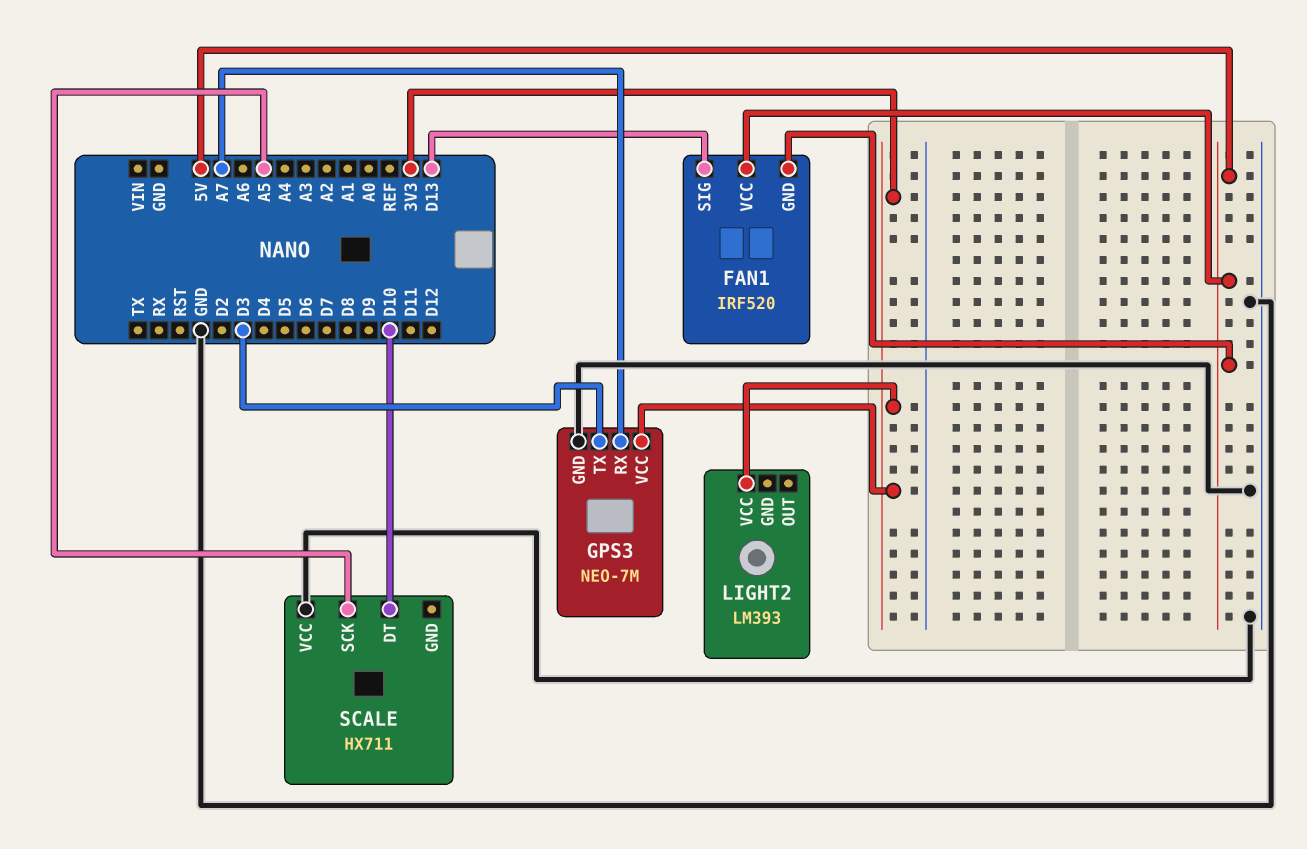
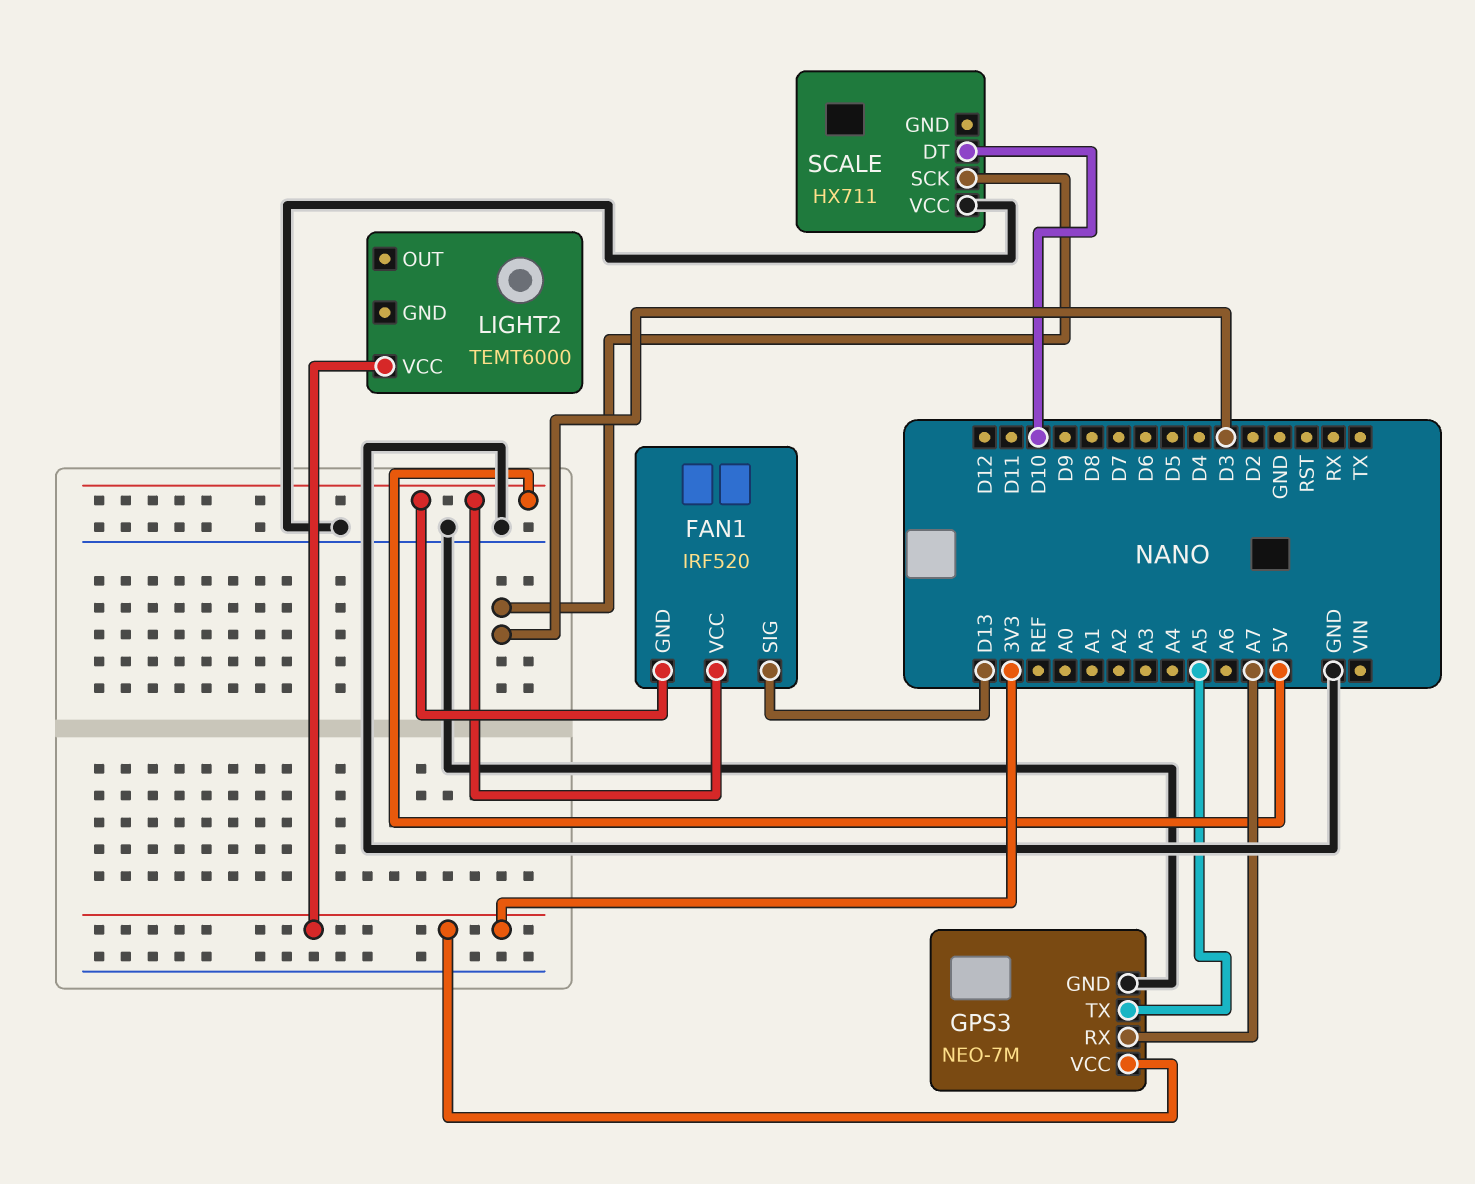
GPS3 pin TX: D3 -> A5
LIGHT2: LM393 -> TEMT6000
SCALE pin SCK: A5 -> D3

